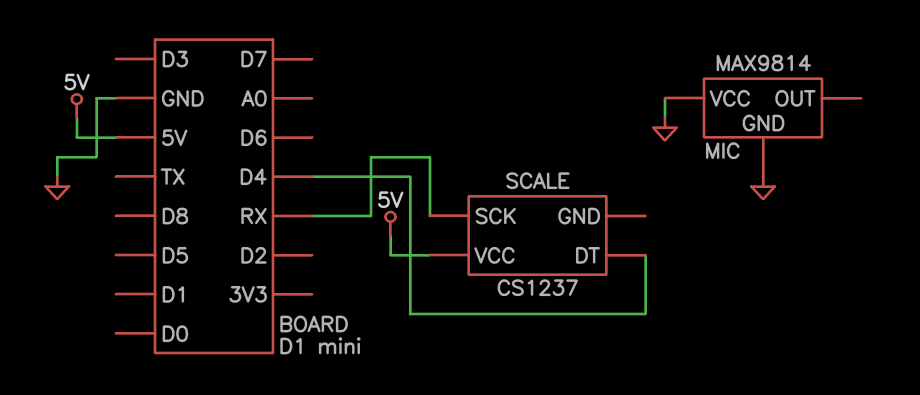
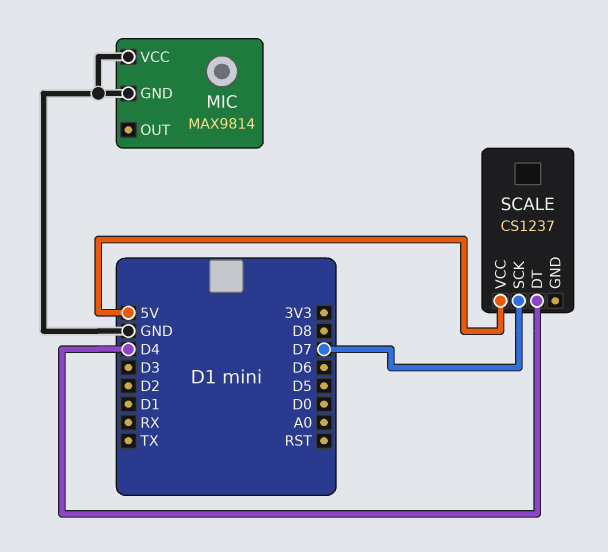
SCALE pin SCK: RX -> D7

